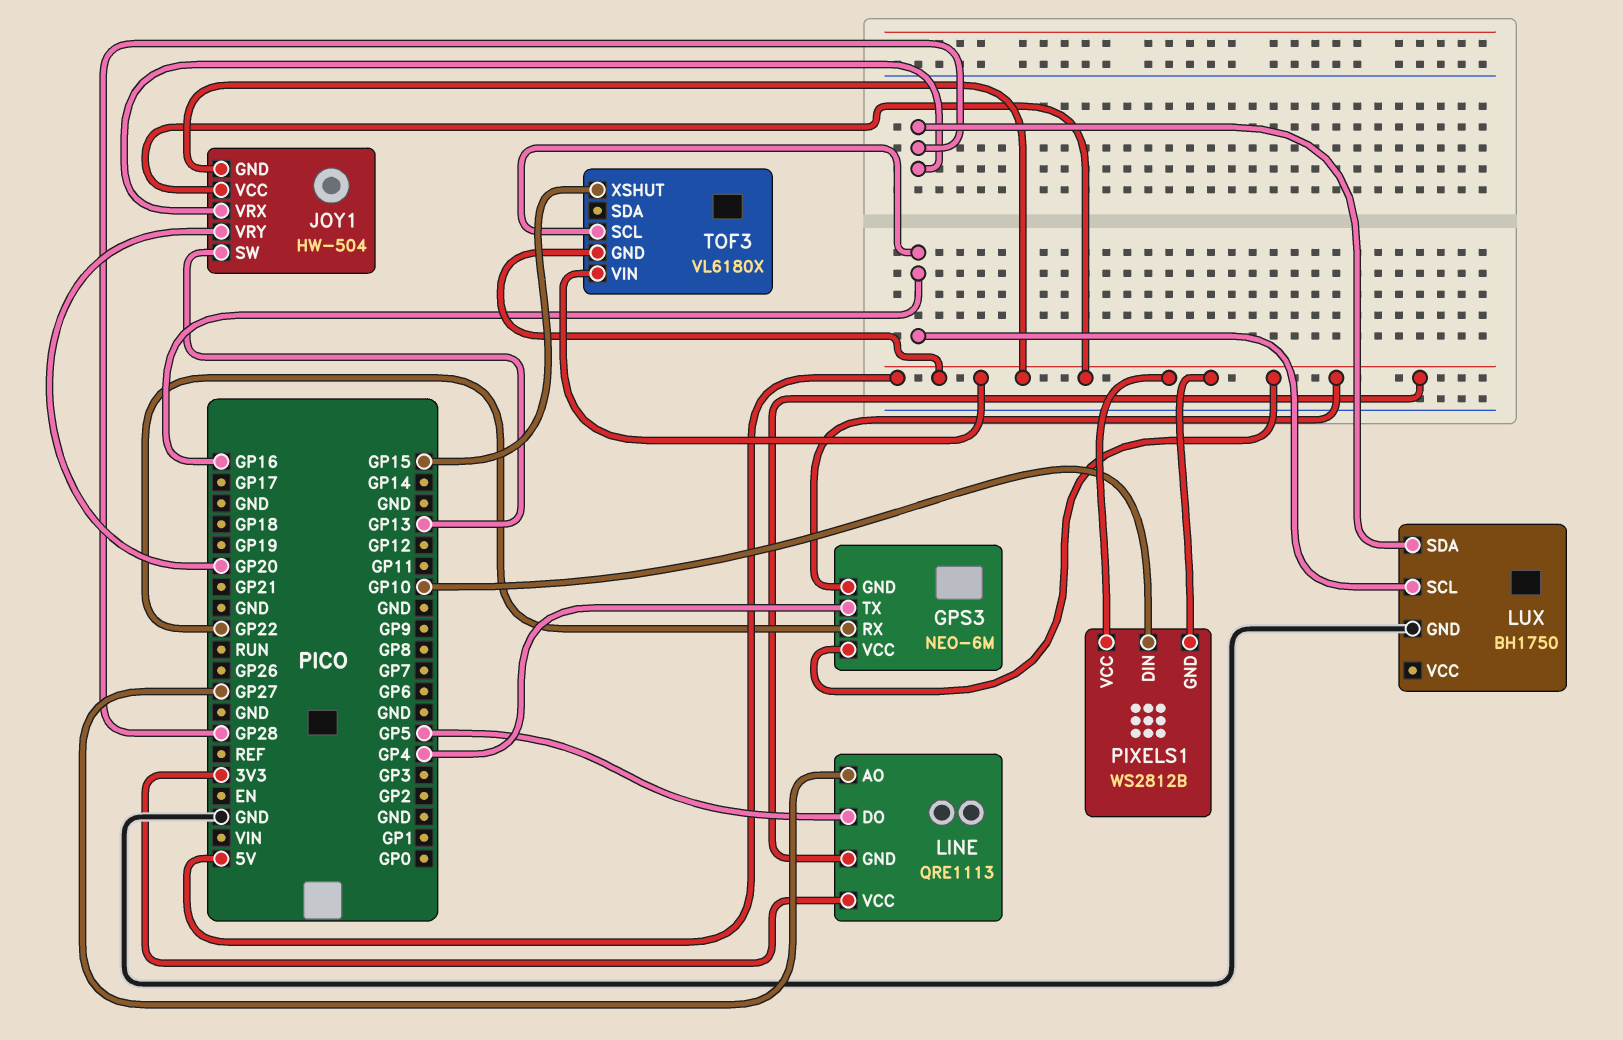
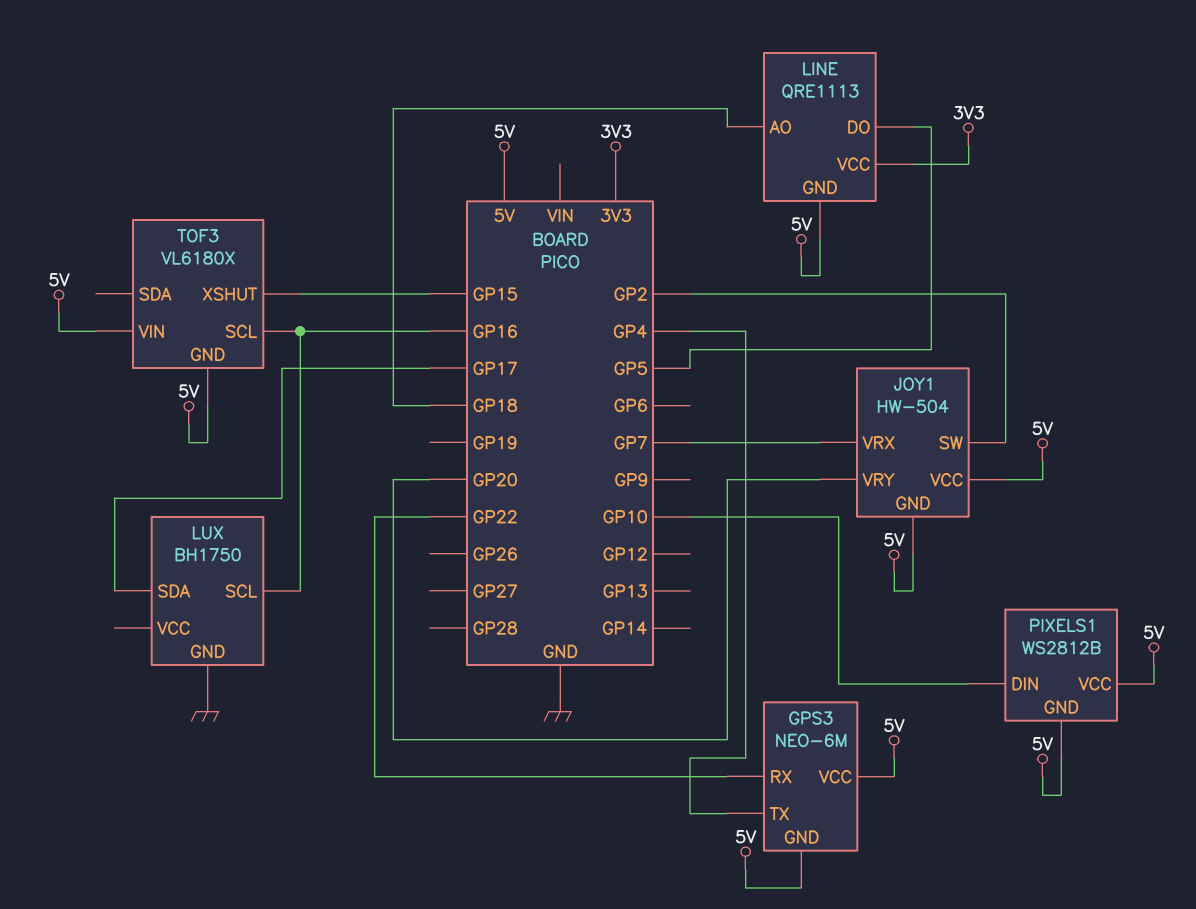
JOY1 pin SW: GP13 -> GP2
JOY1 pin VRX: GP28 -> GP7
LINE pin AO: GP27 -> GP18
LUX pin SDA: GP28 -> GP17

